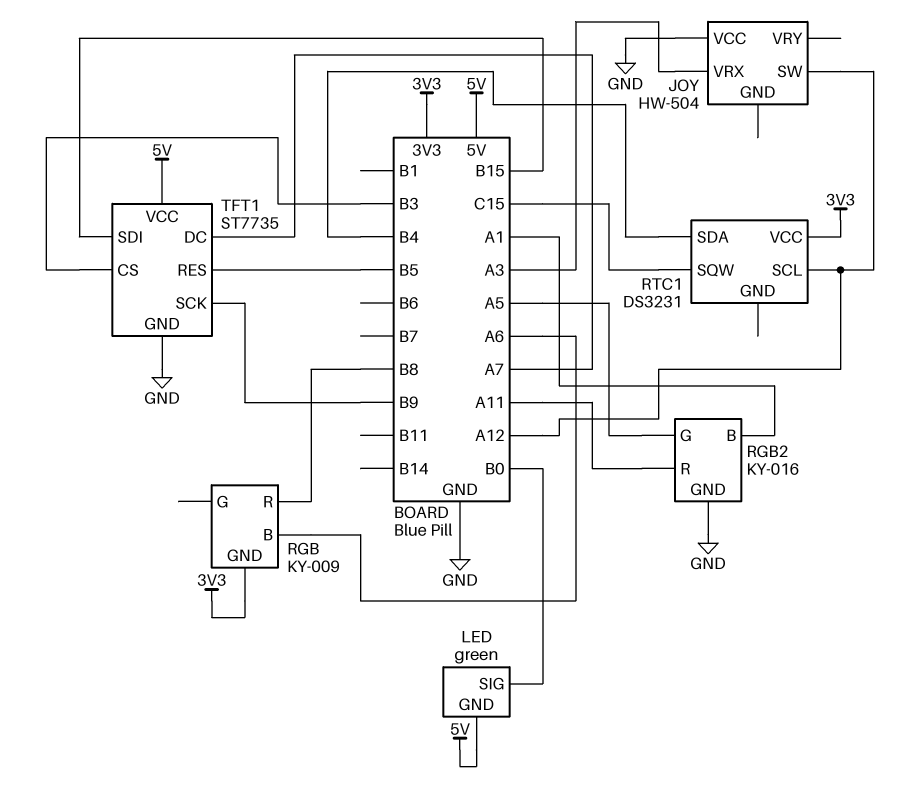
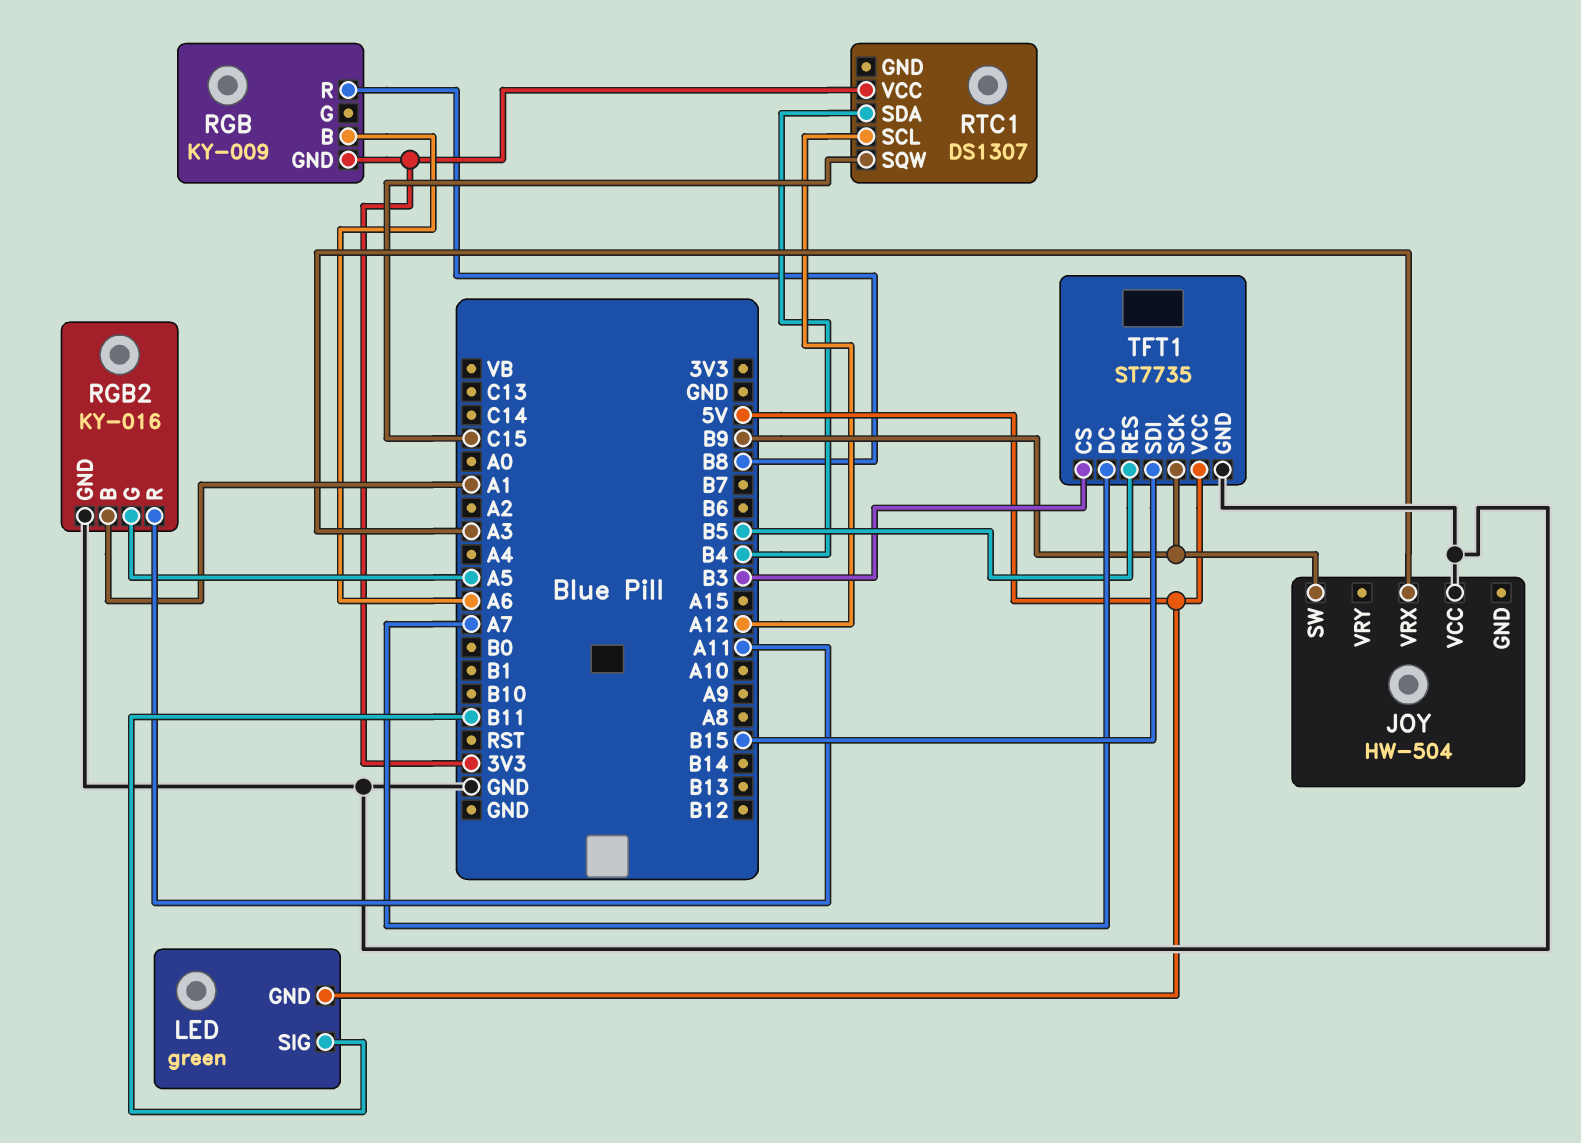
JOY pin SW: A12 -> B9
LED pin SIG: B0 -> B11
RTC1: DS3231 -> DS1307

